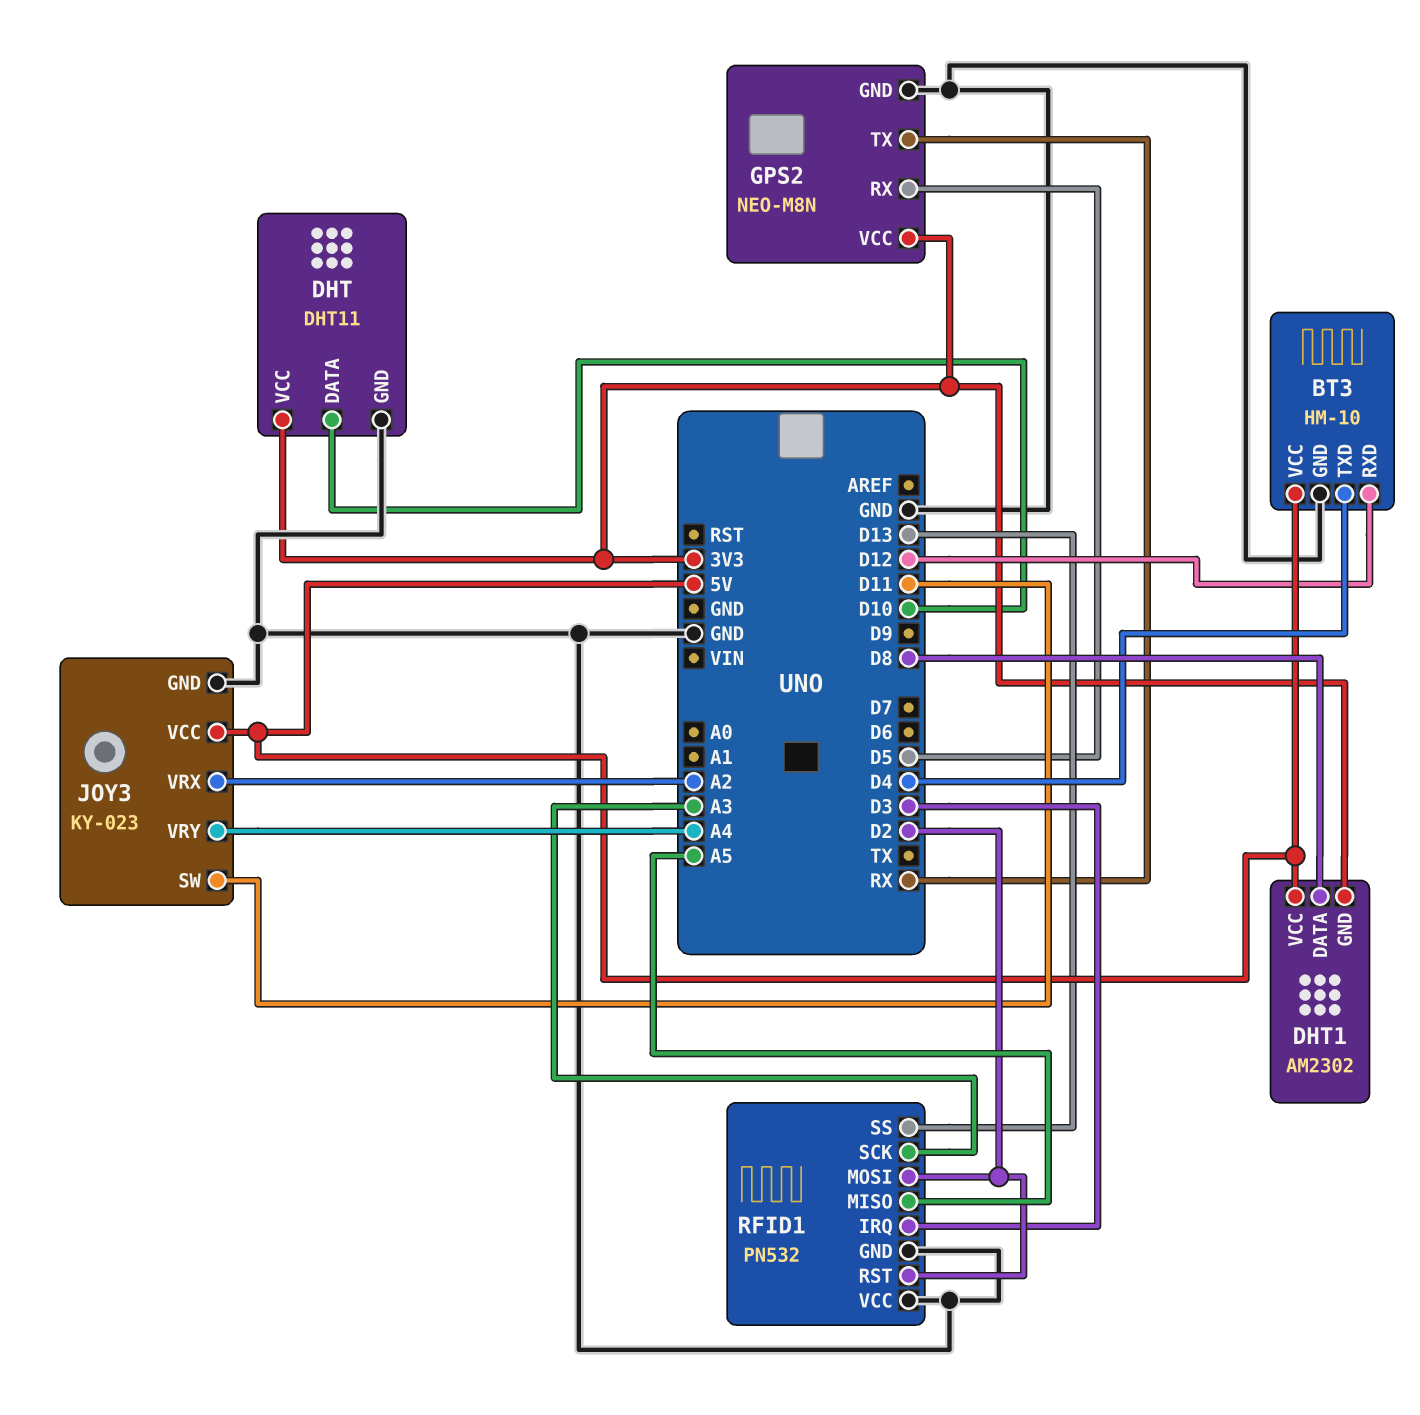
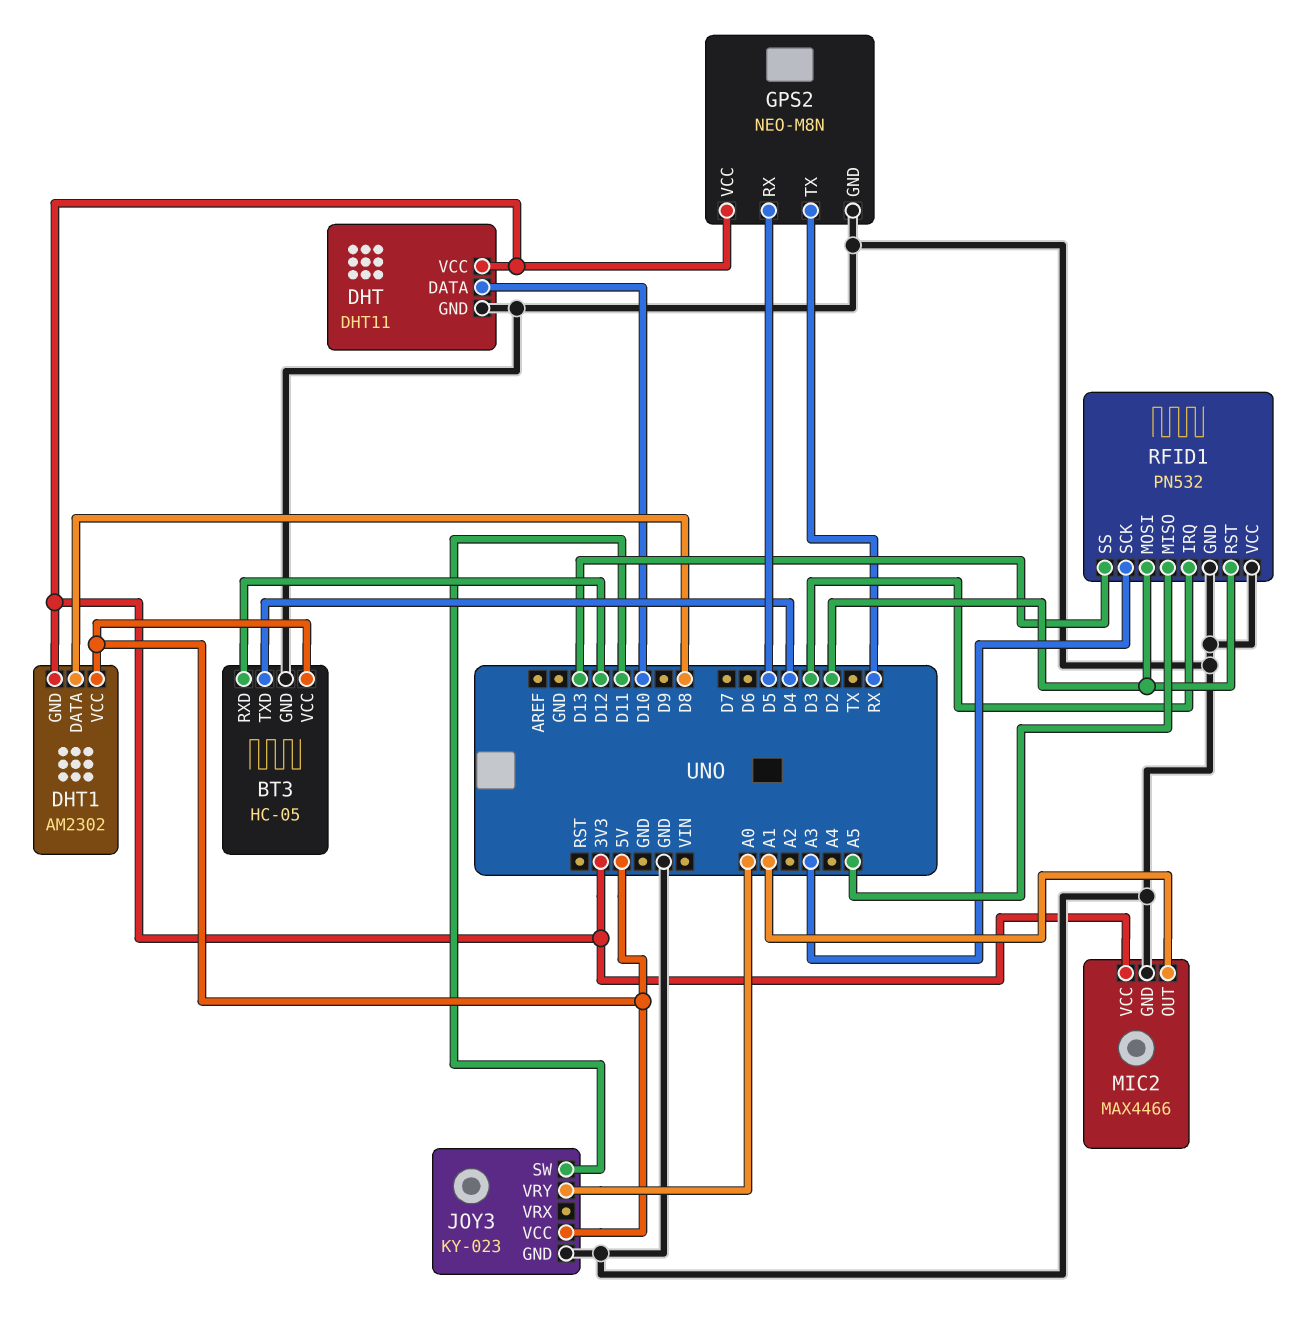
BT3: HM-10 -> HC-05
JOY3 pin VRX: A2 -> none
JOY3 pin VRY: A4 -> A0
MIC2: none -> MAX4466
MIC2 pin GND: none -> GND
MIC2 pin OUT: none -> A1
MIC2 pin VCC: none -> 3V3

